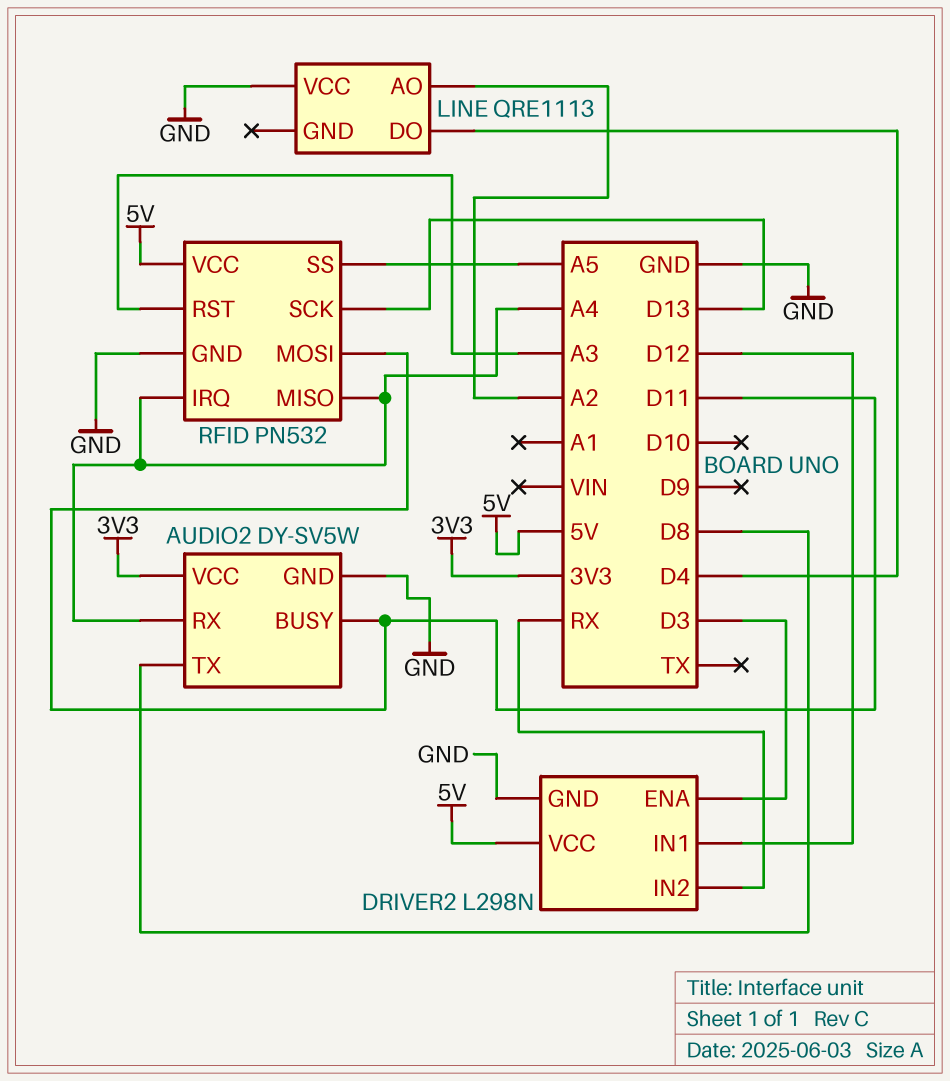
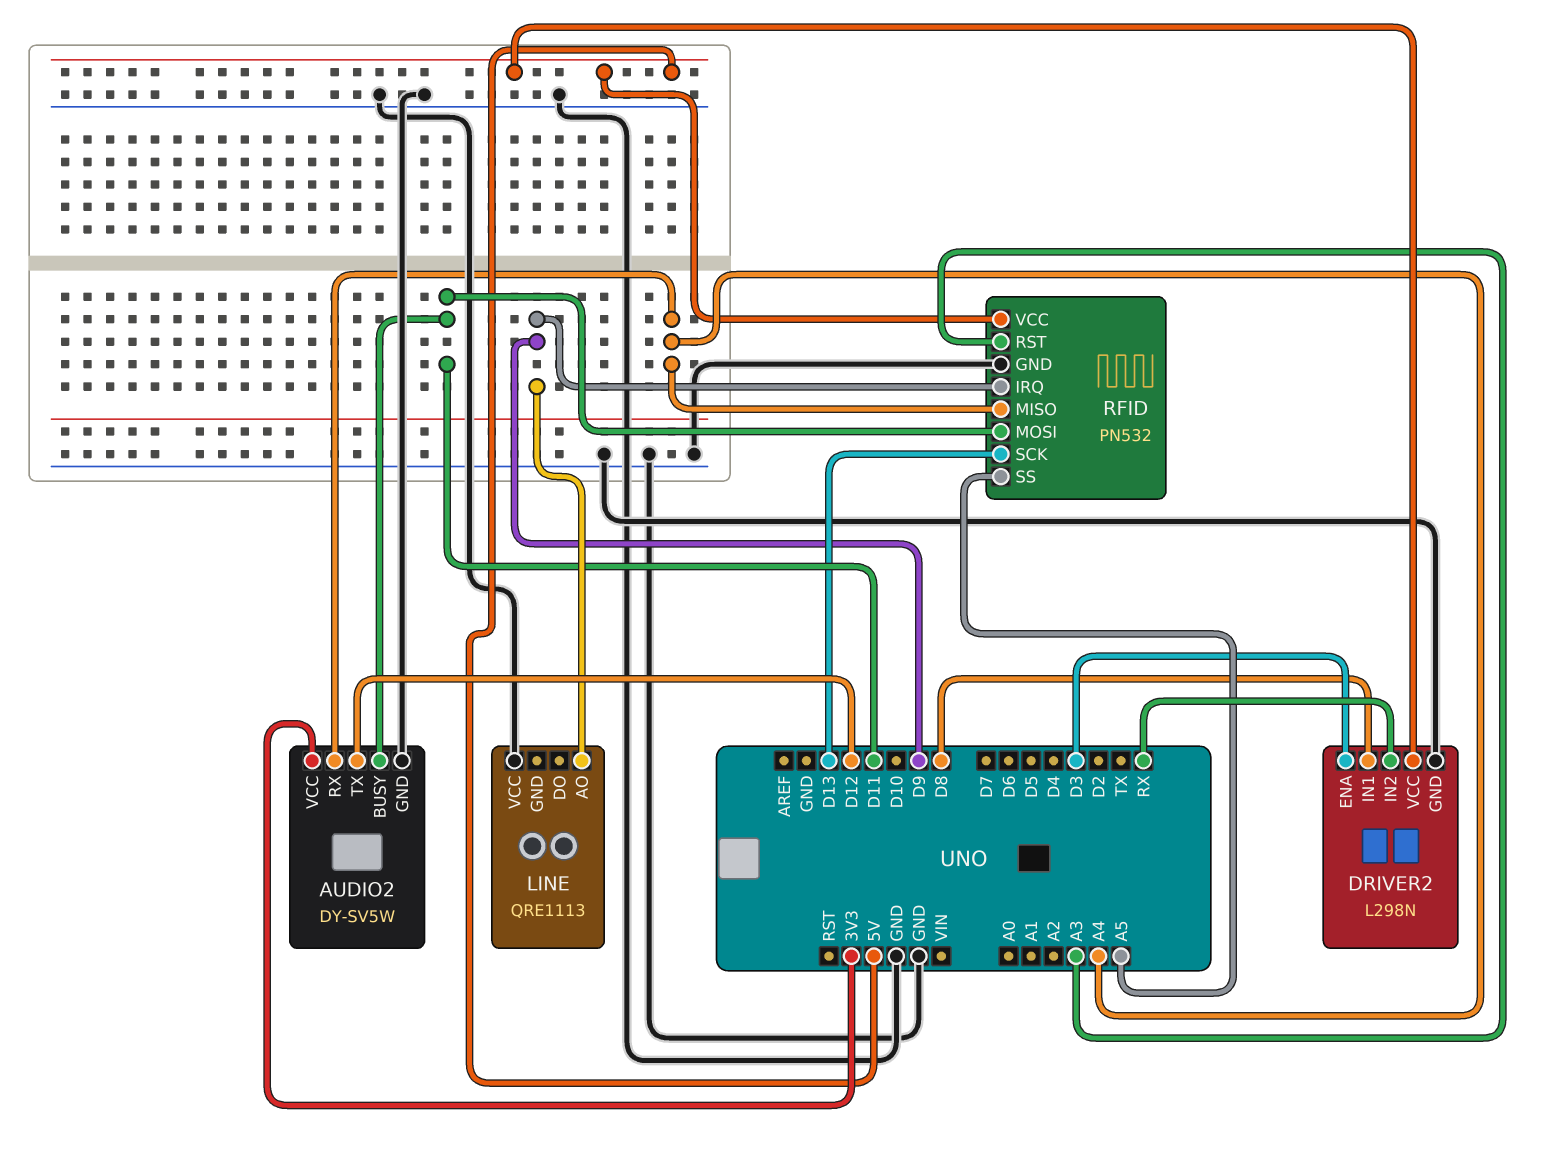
AUDIO2 pin TX: D8 -> D12
DRIVER2 pin IN1: D12 -> D8
LINE pin AO: A2 -> D9
LINE pin DO: D4 -> none
RFID pin IRQ: A4 -> D9

